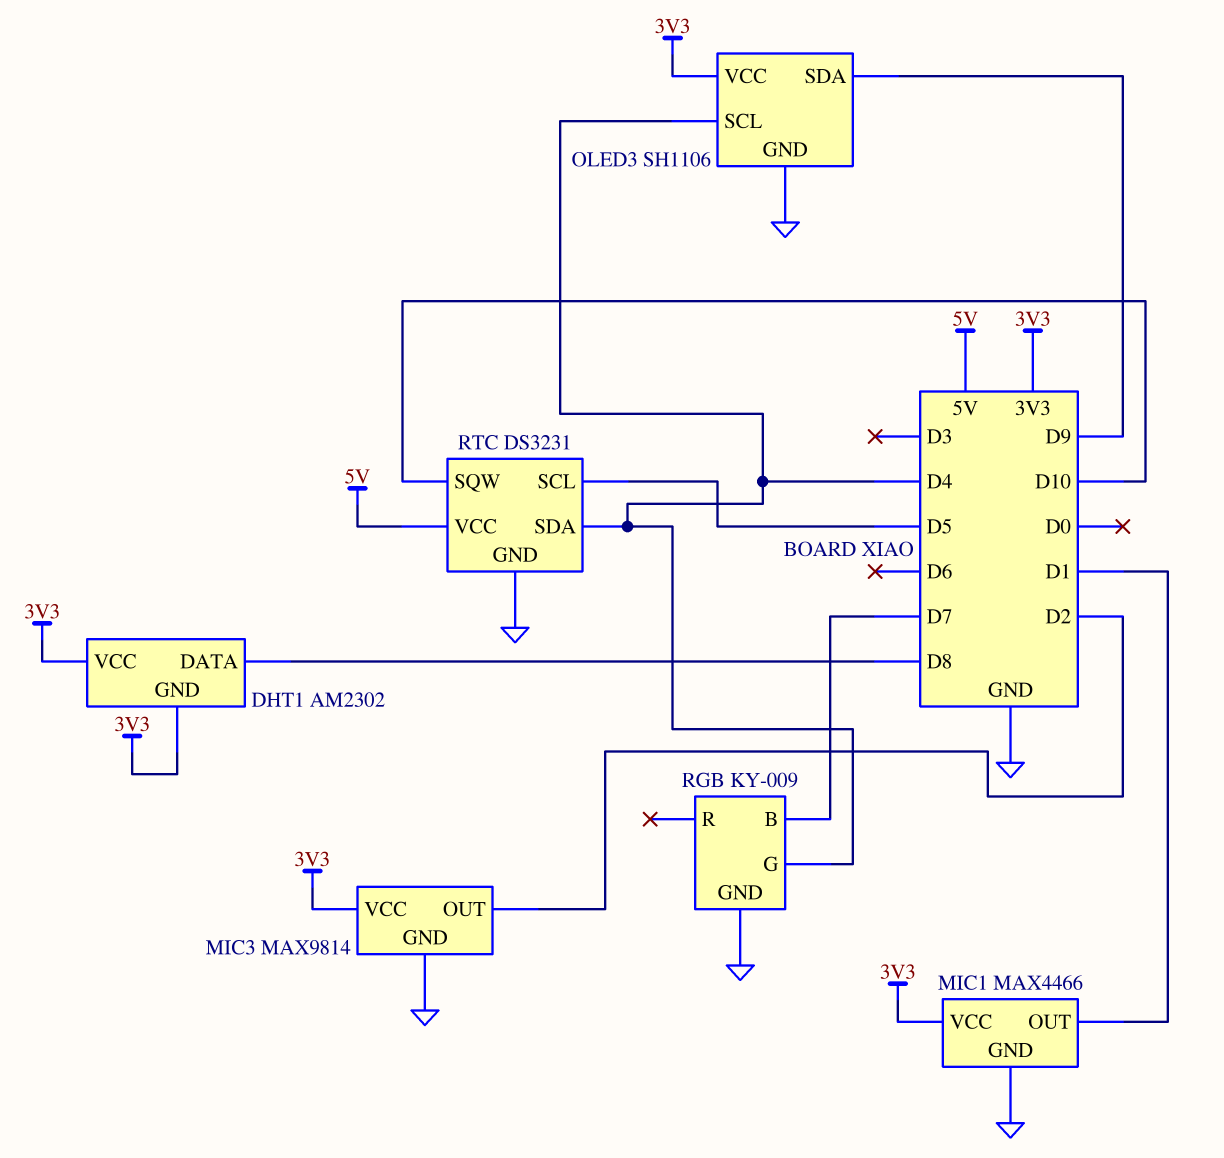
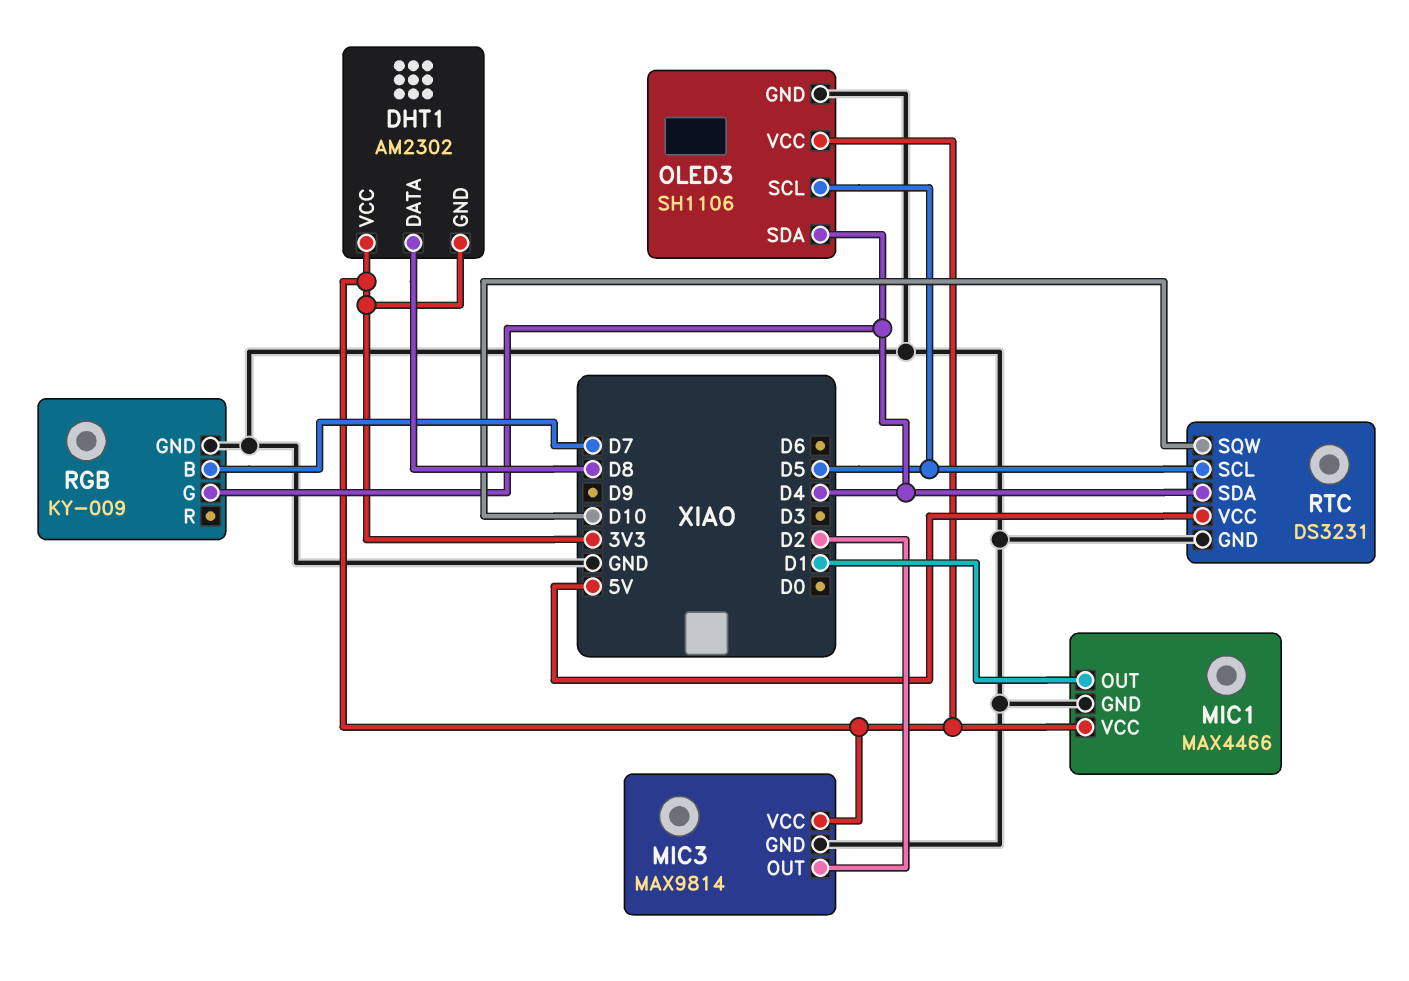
OLED3 pin SCL: D4 -> D5
OLED3 pin SDA: D9 -> D4

